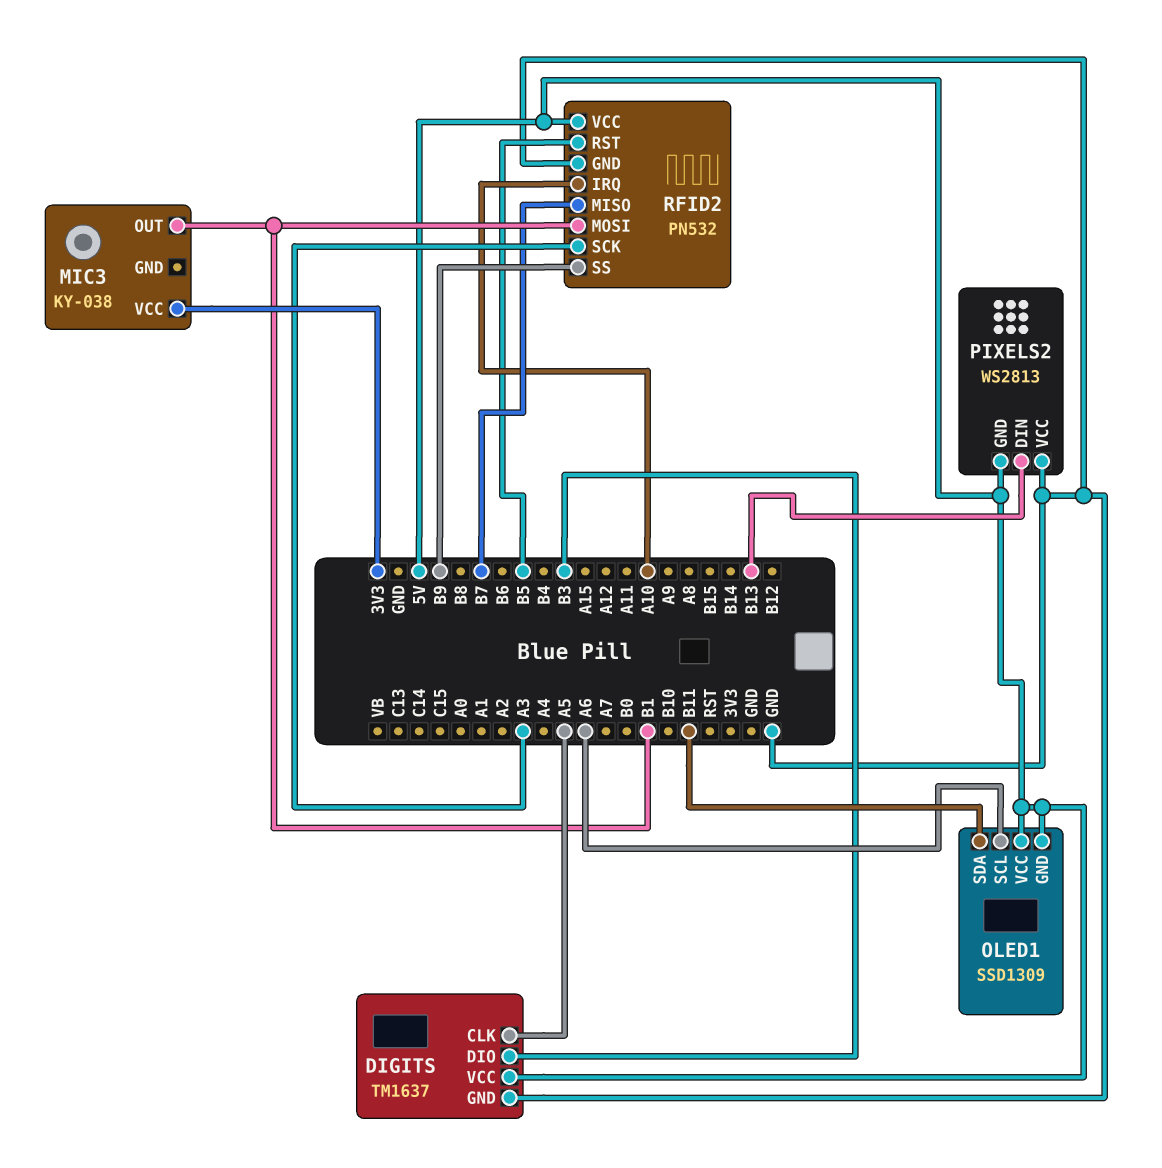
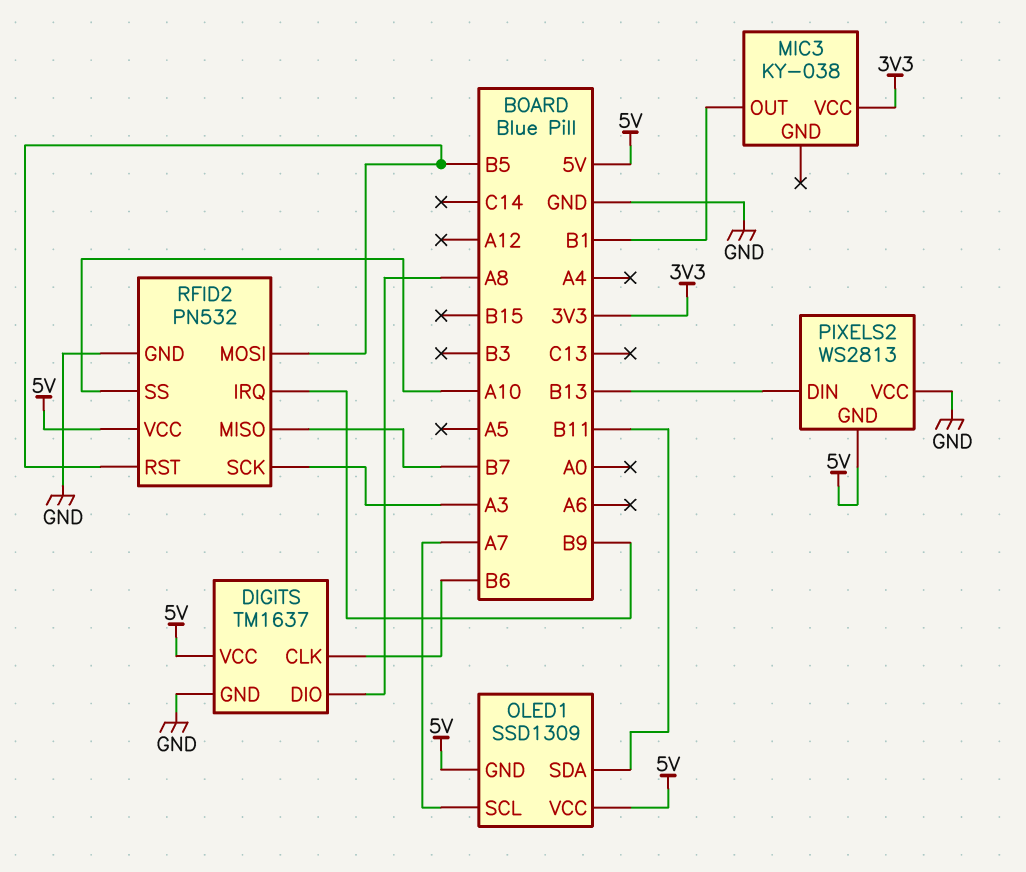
DIGITS pin CLK: A5 -> B6
DIGITS pin DIO: B3 -> A8
OLED1 pin SCL: A6 -> A7
RFID2 pin IRQ: A10 -> B9
RFID2 pin MOSI: B1 -> B5
RFID2 pin SS: B9 -> A10

